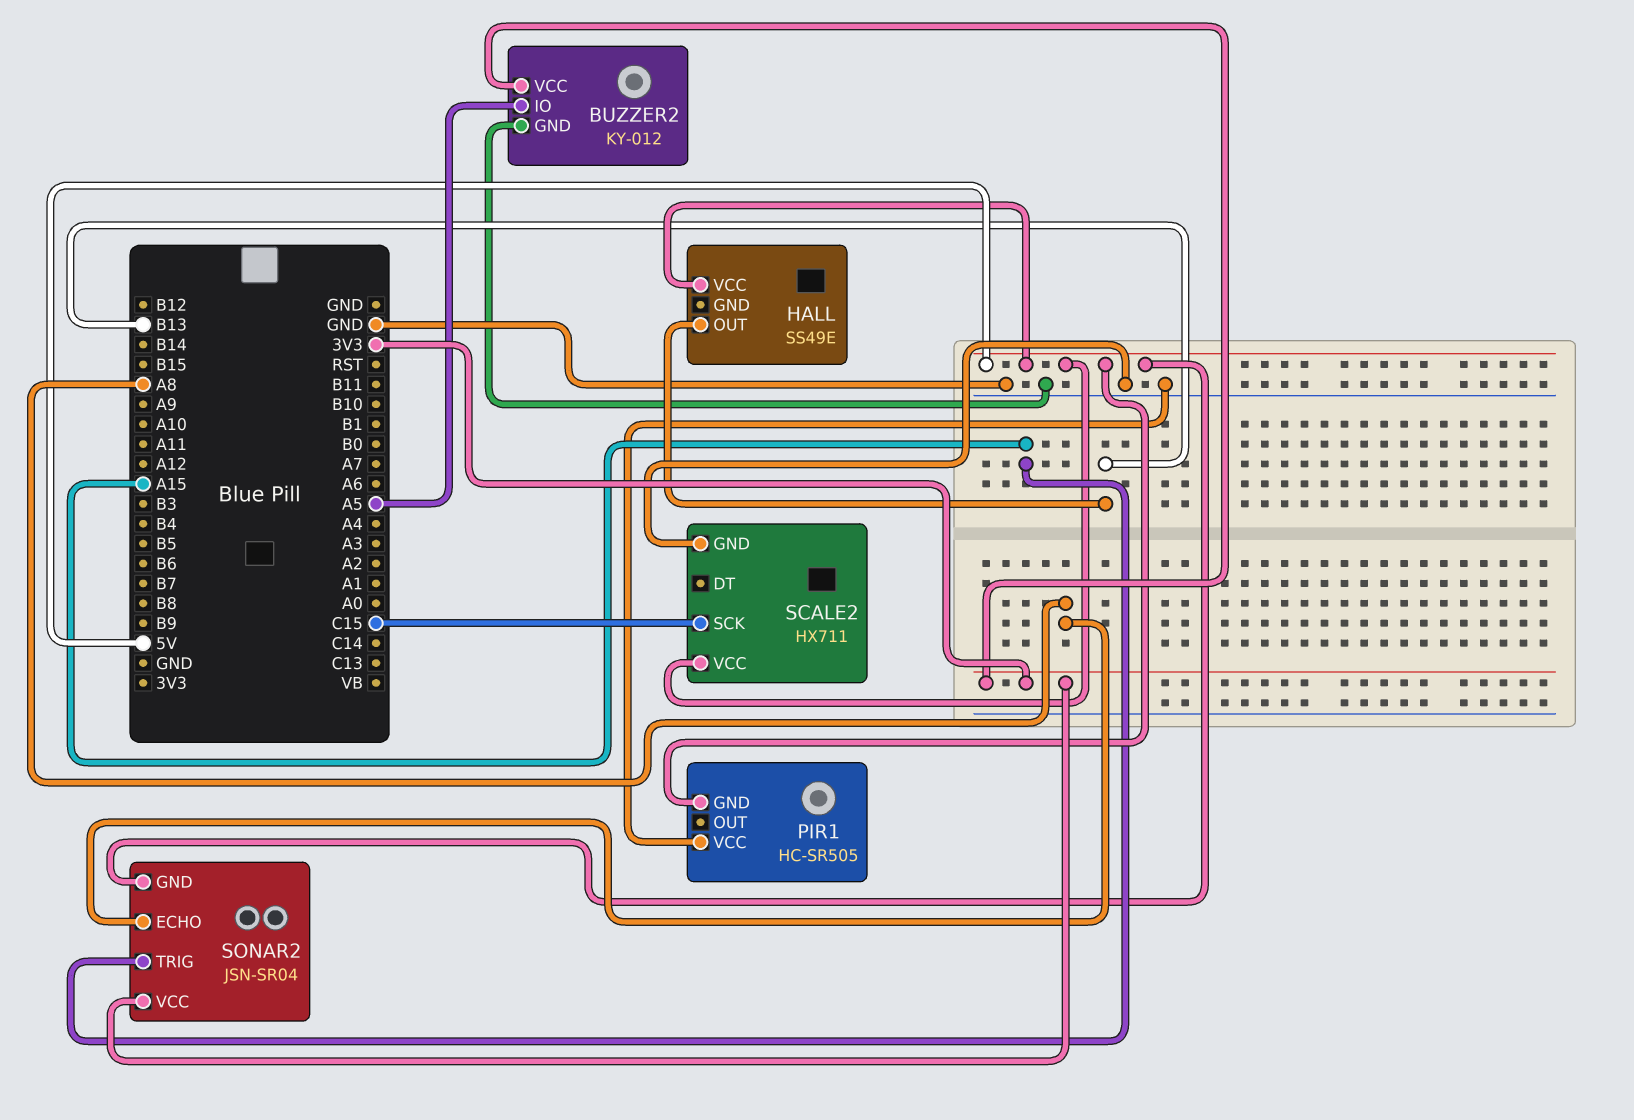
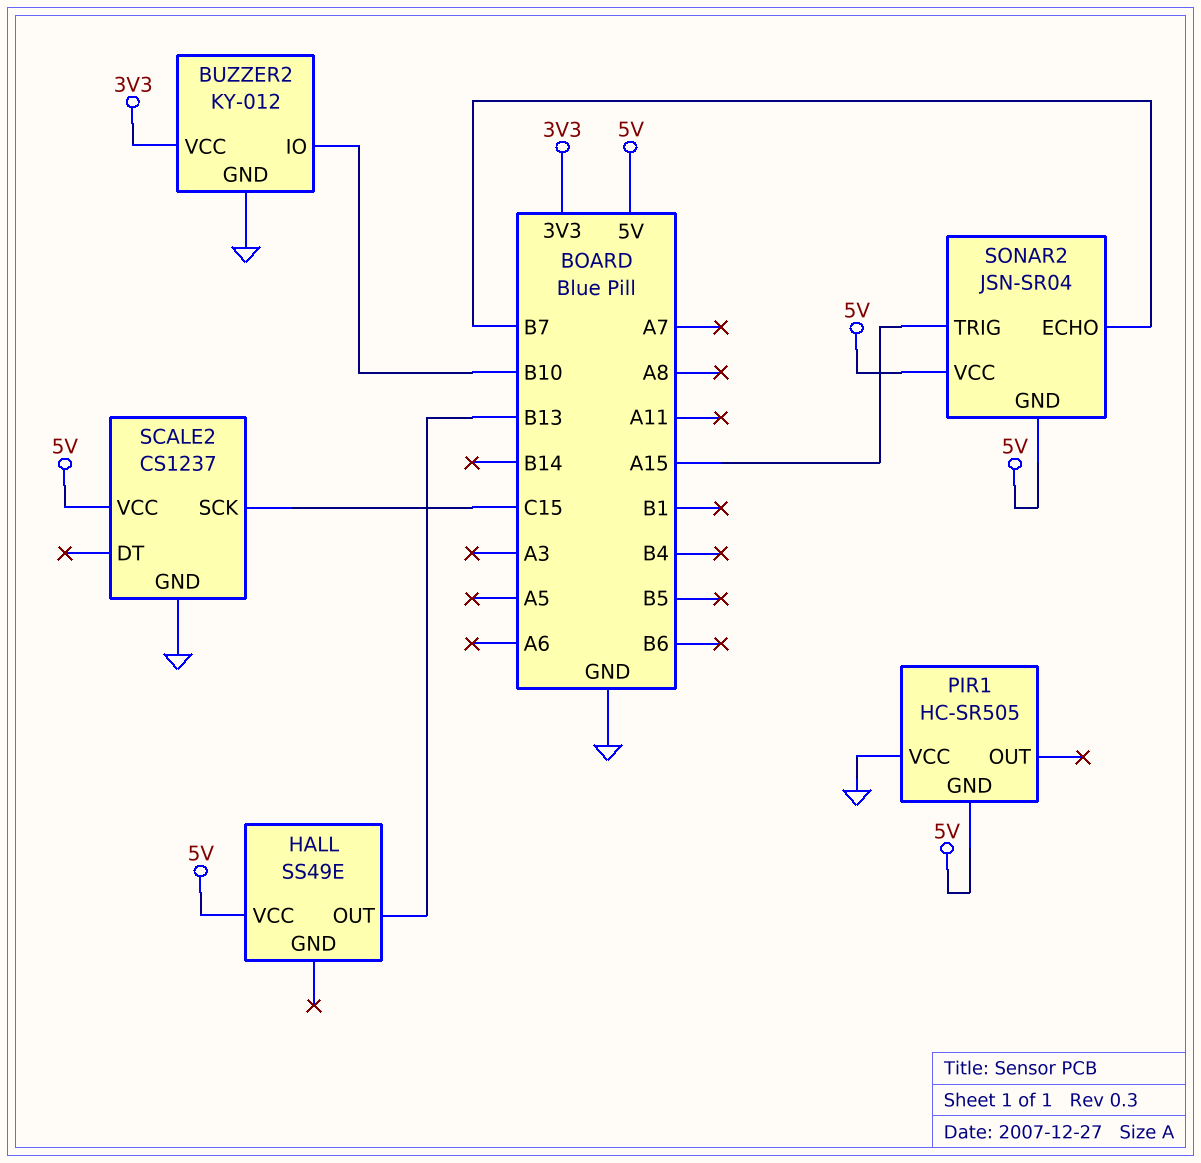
BUZZER2 pin IO: A5 -> B10
SCALE2: HX711 -> CS1237
SONAR2 pin ECHO: A8 -> B7
SONAR2 pin VCC: 3V3 -> 5V

